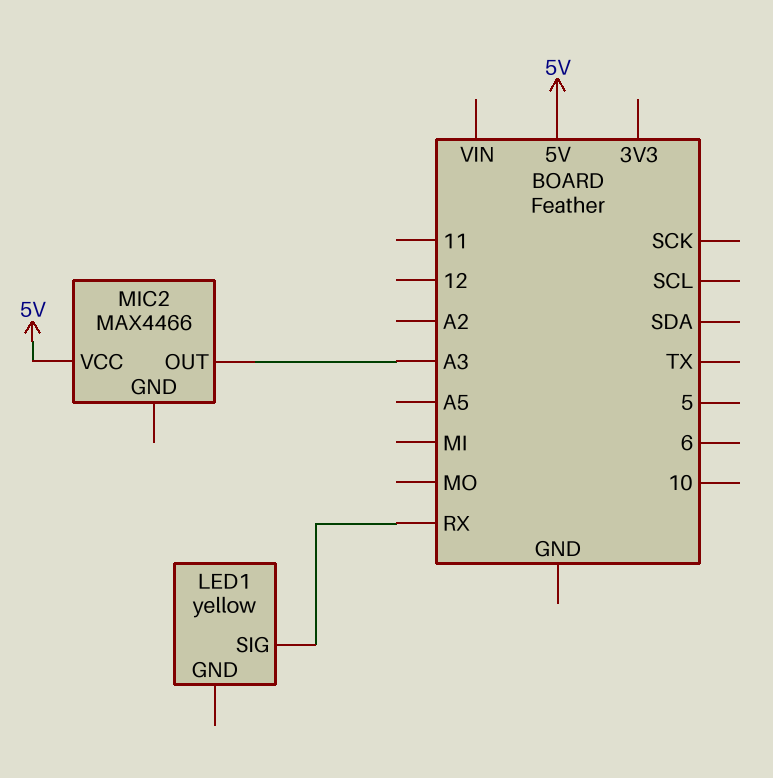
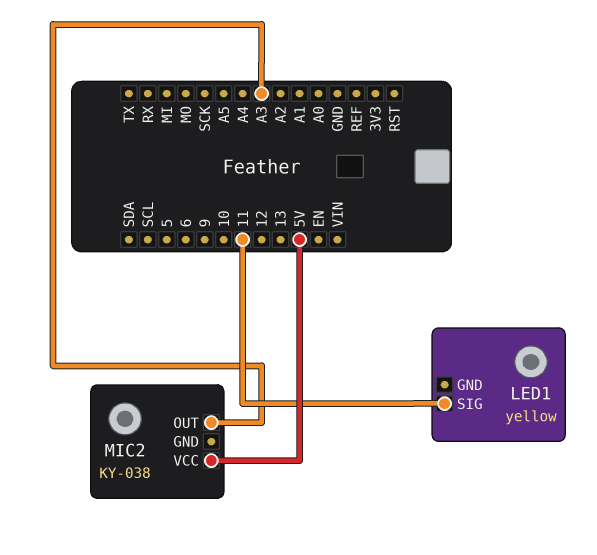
LED1 pin SIG: RX -> 11
MIC2: MAX4466 -> KY-038

